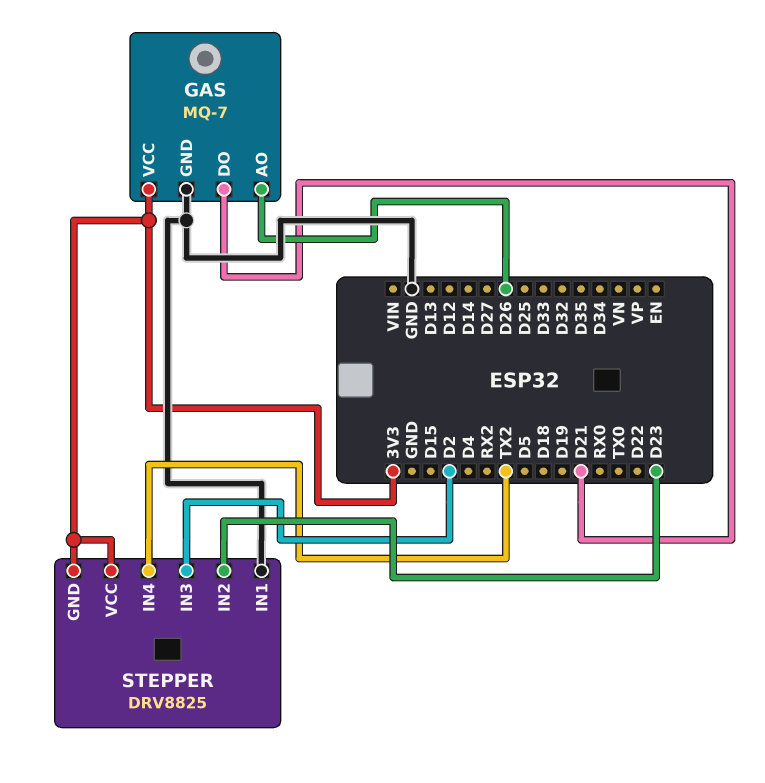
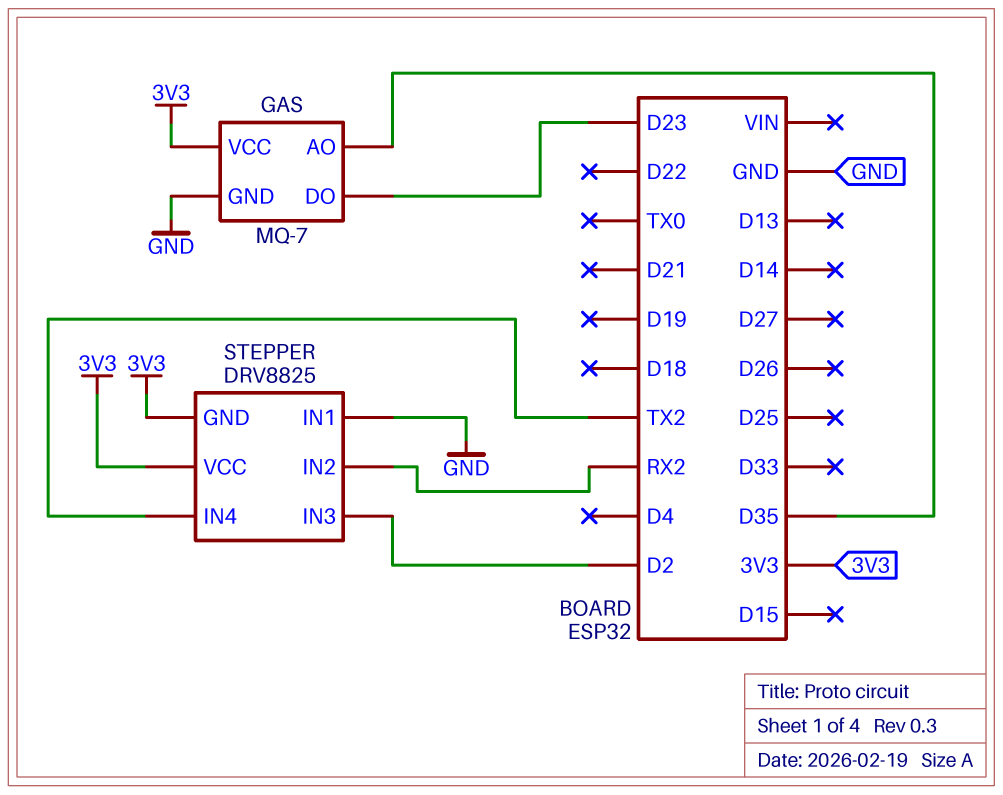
GAS pin AO: D26 -> D35
GAS pin DO: D21 -> D23
STEPPER pin IN2: D23 -> RX2

